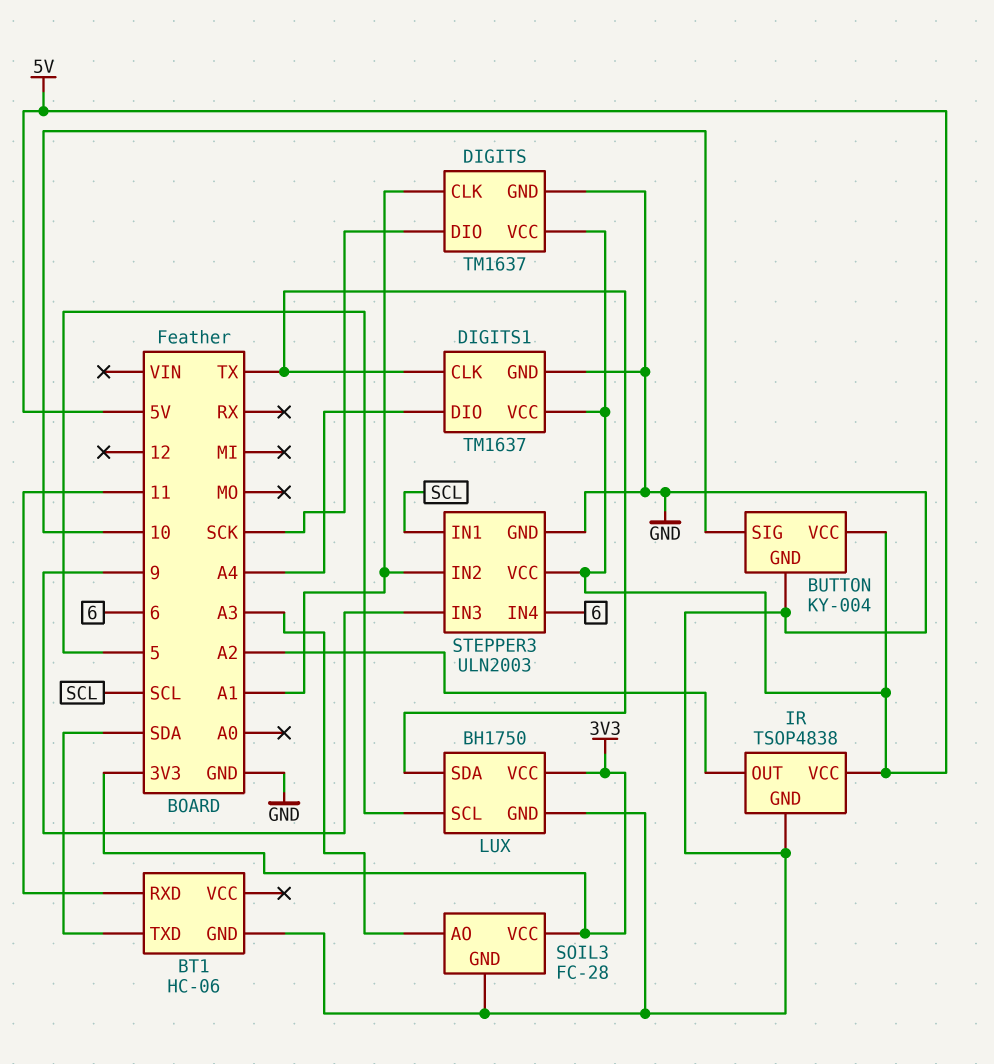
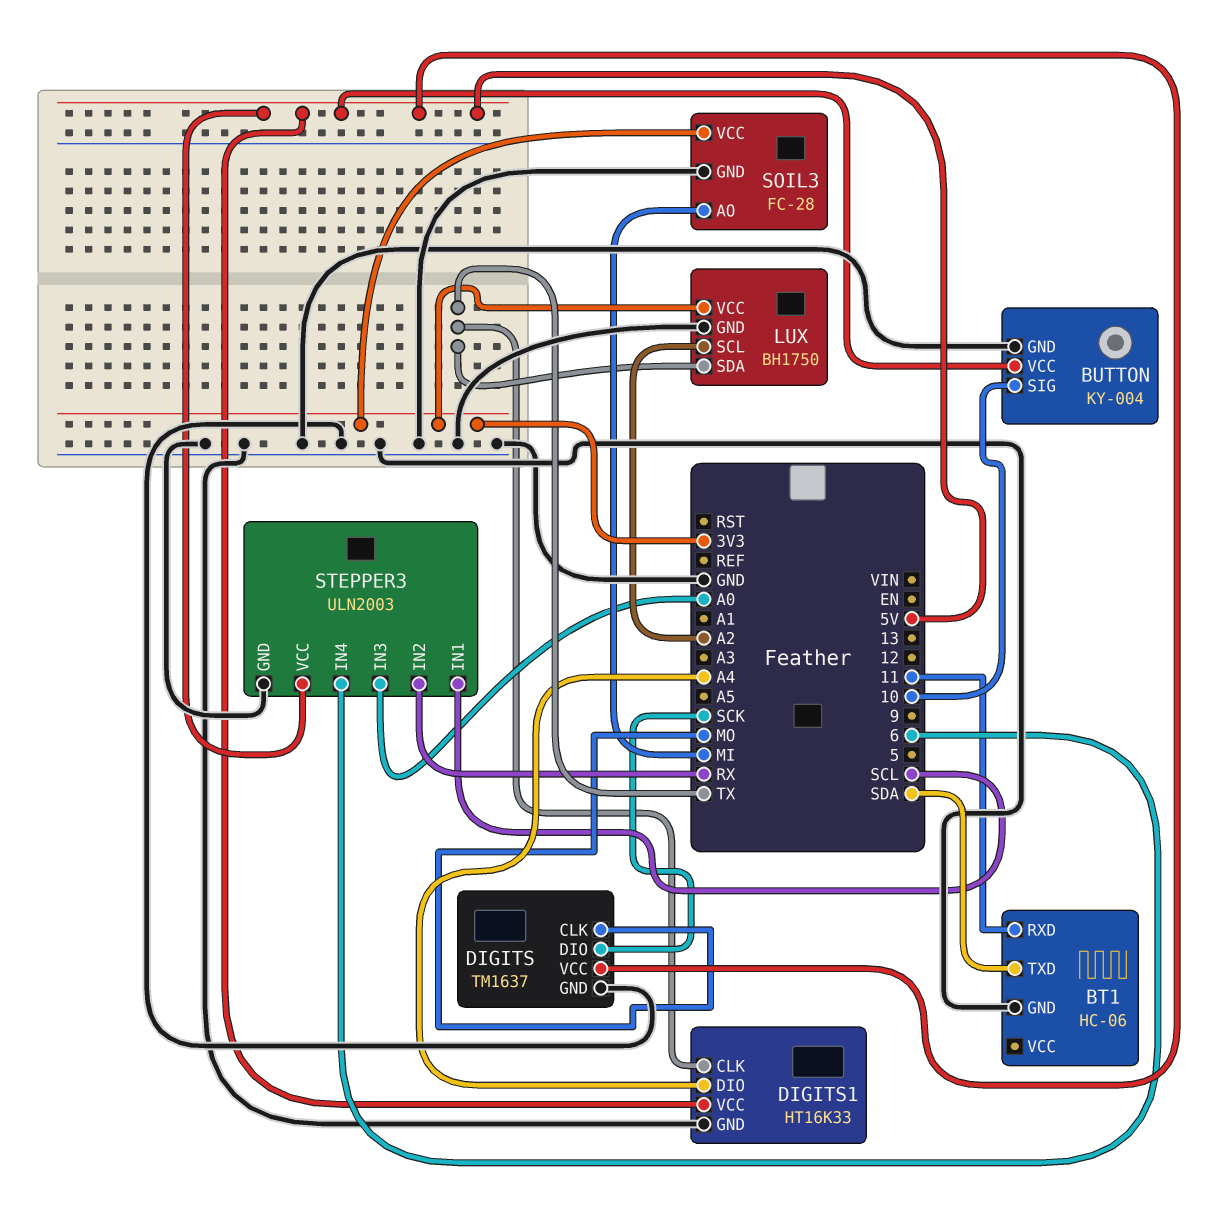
DIGITS pin CLK: A1 -> MO
DIGITS1: TM1637 -> HT16K33
IR: TSOP4838 -> none
IR pin GND: GND -> none
IR pin OUT: A2 -> none
IR pin VCC: 5V -> none
LUX pin SCL: 5 -> A2
SOIL3 pin AO: A3 -> MI
STEPPER3 pin IN2: A1 -> RX
STEPPER3 pin IN3: 9 -> A0

